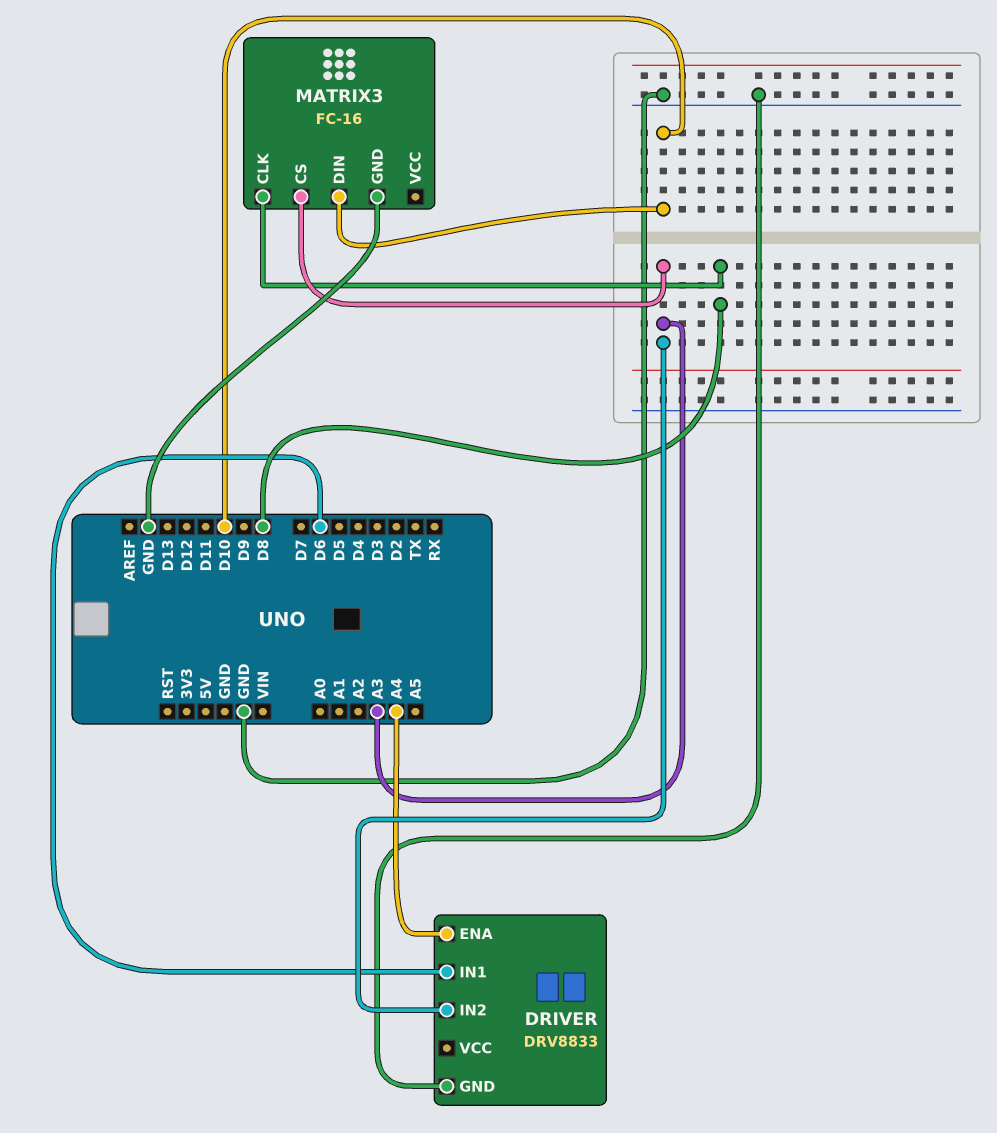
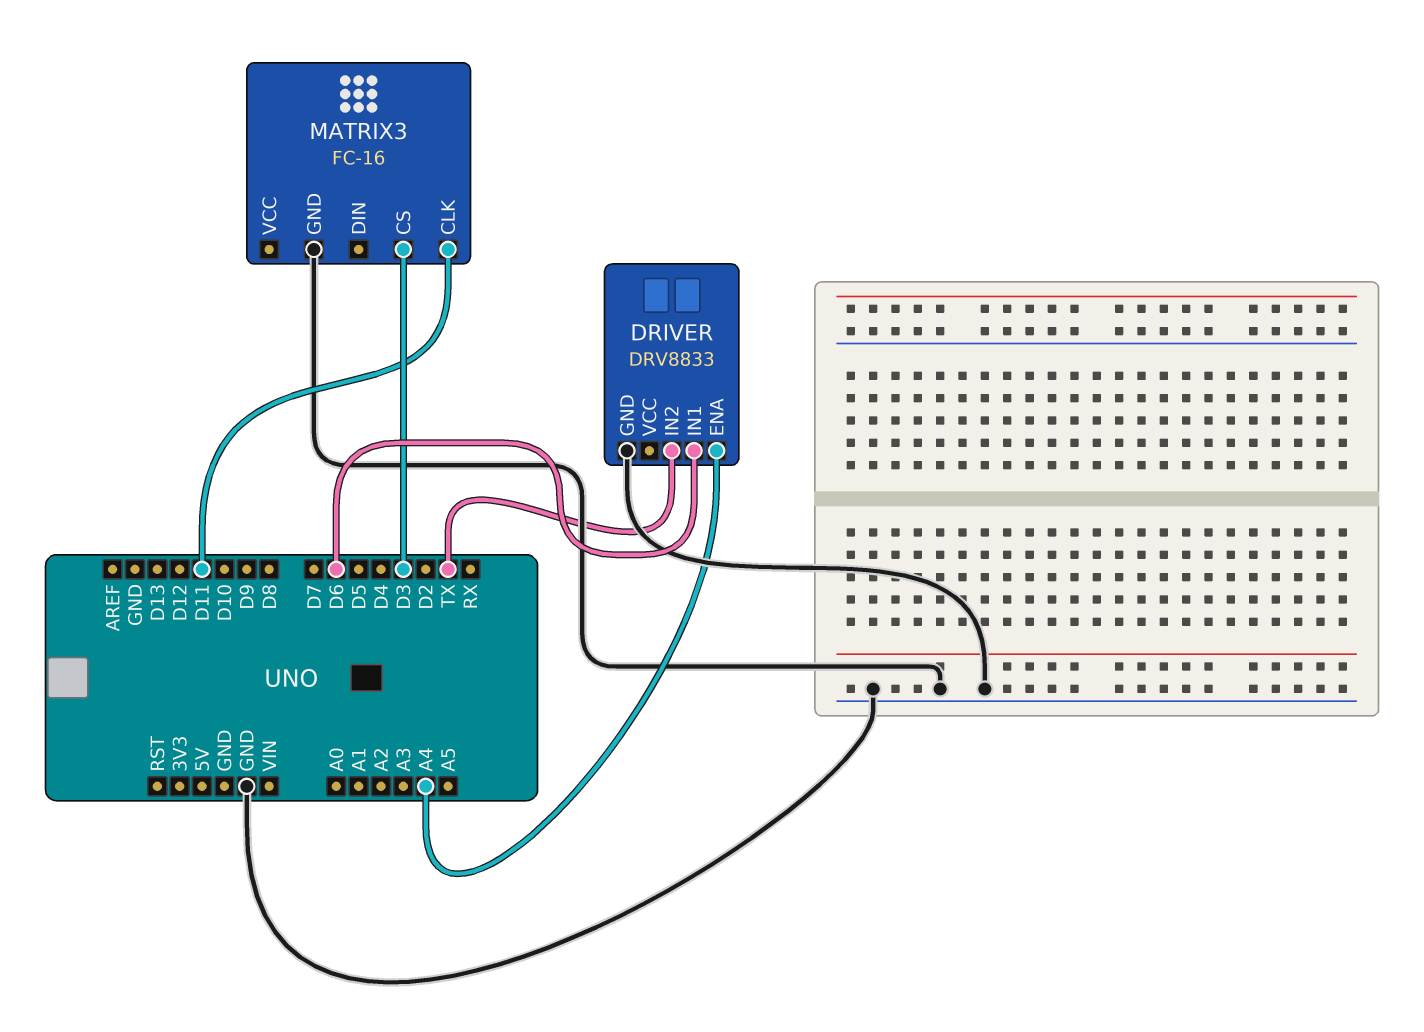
DRIVER pin IN2: A3 -> TX
MATRIX3 pin CLK: D8 -> D11
MATRIX3 pin CS: A3 -> D3
MATRIX3 pin DIN: D10 -> none

